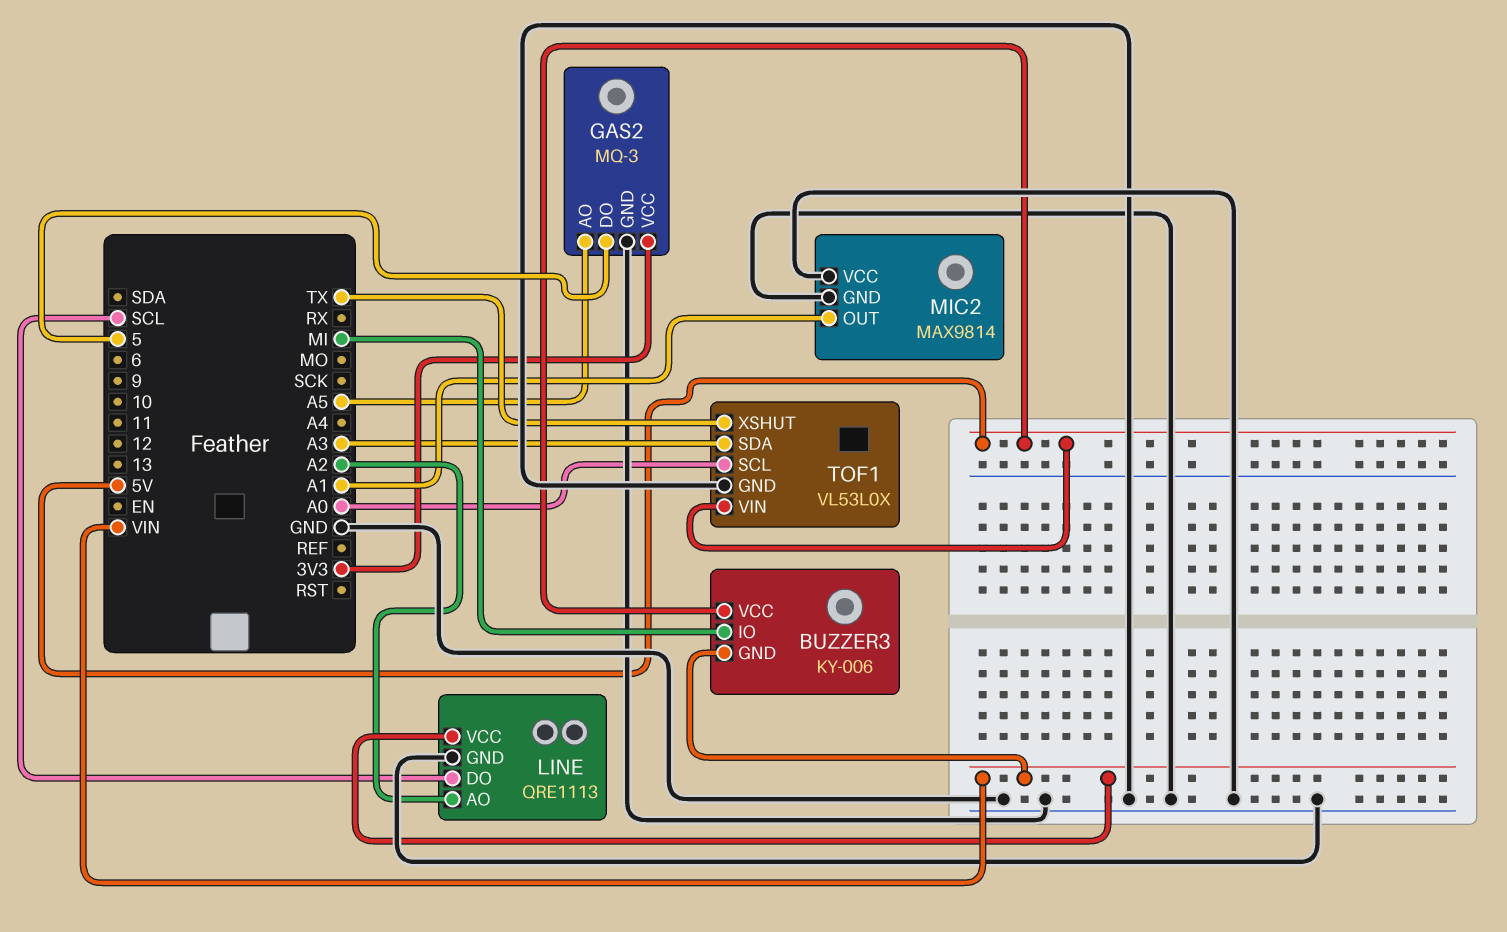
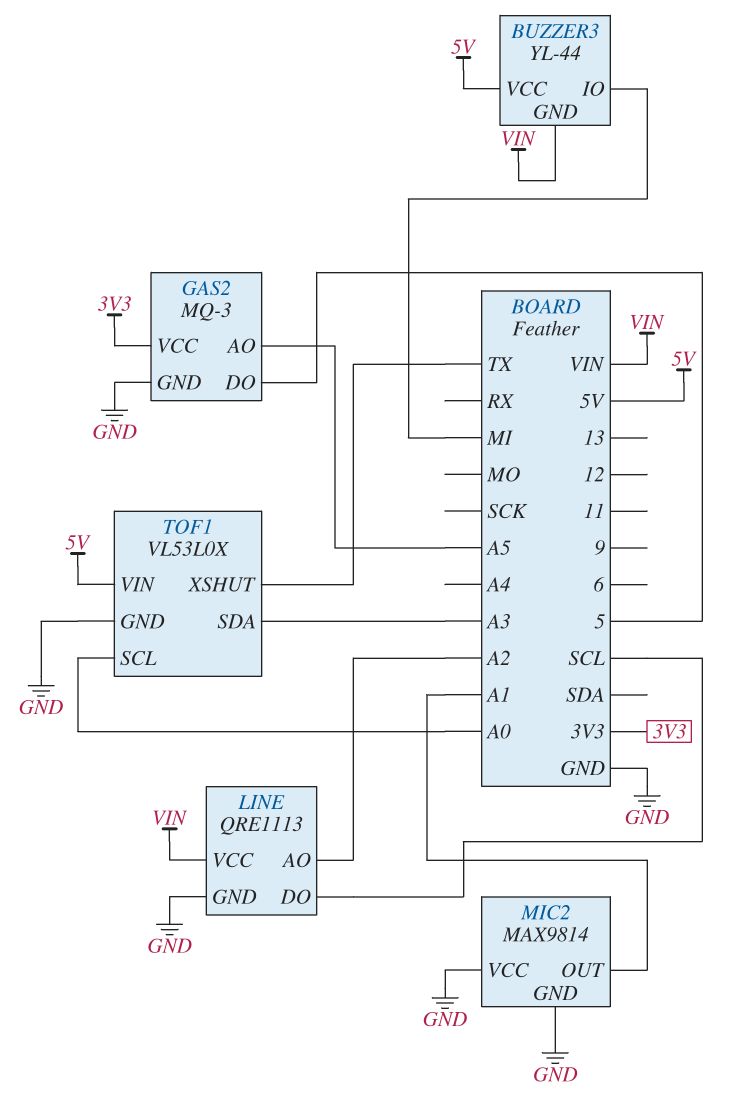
BUZZER3: KY-006 -> YL-44

